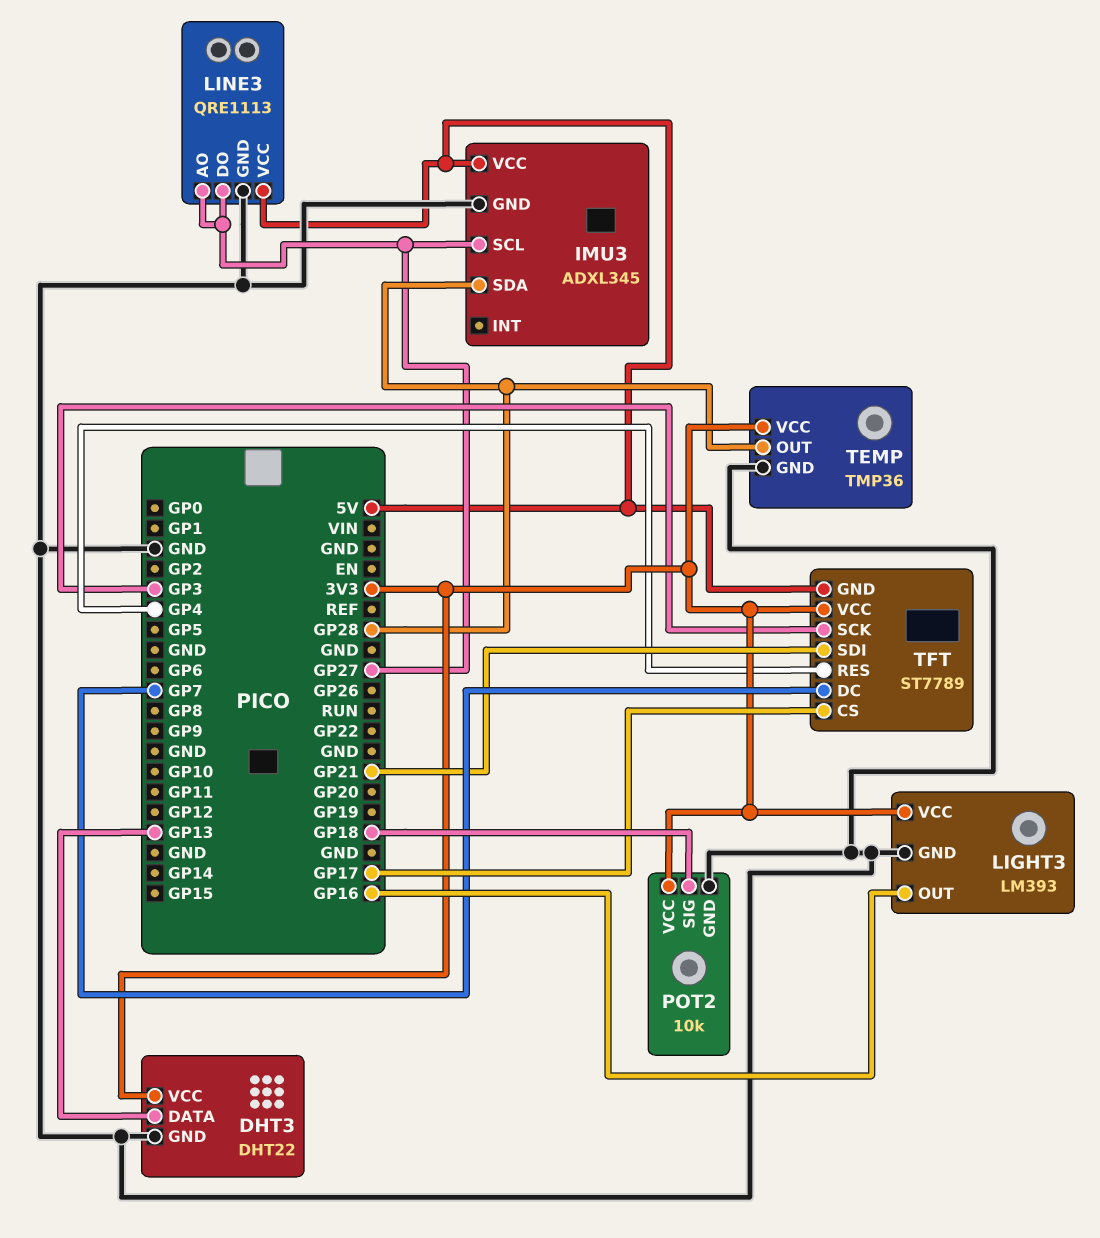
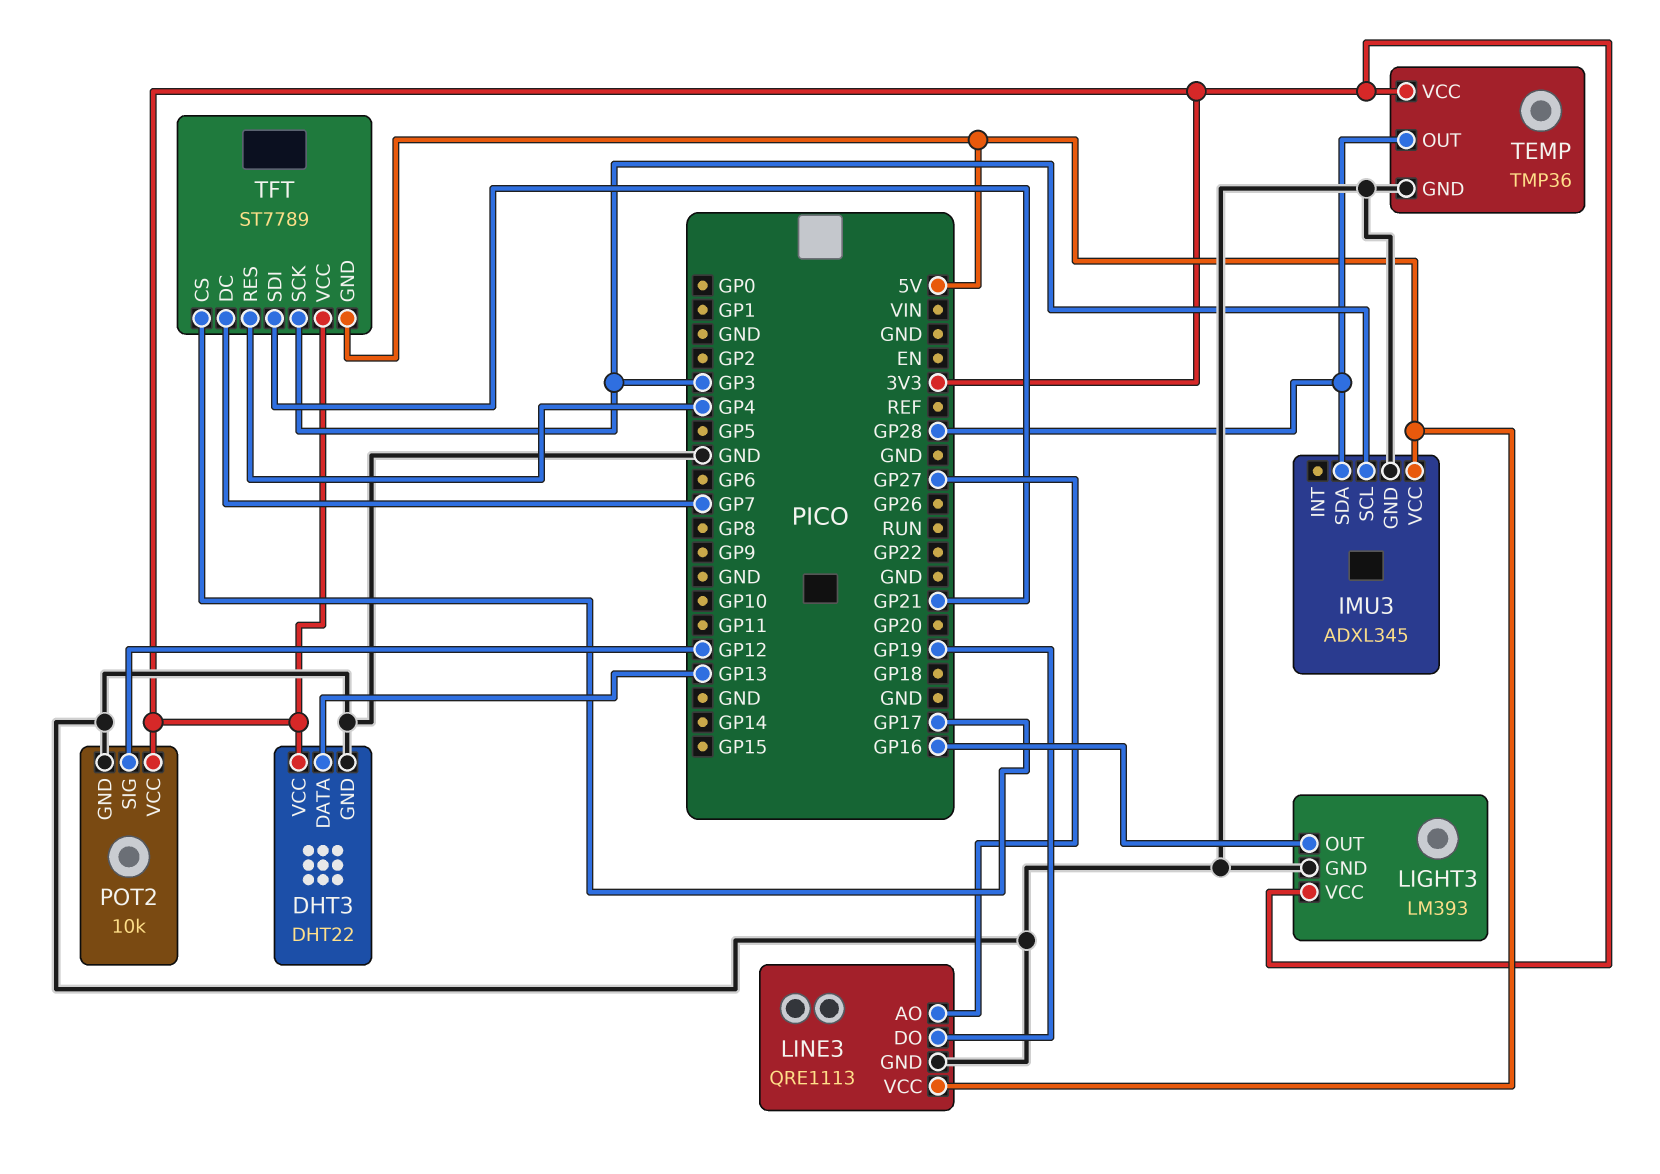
IMU3 pin SCL: GP27 -> GP3
LINE3 pin DO: GP27 -> GP19
POT2 pin SIG: GP18 -> GP12

